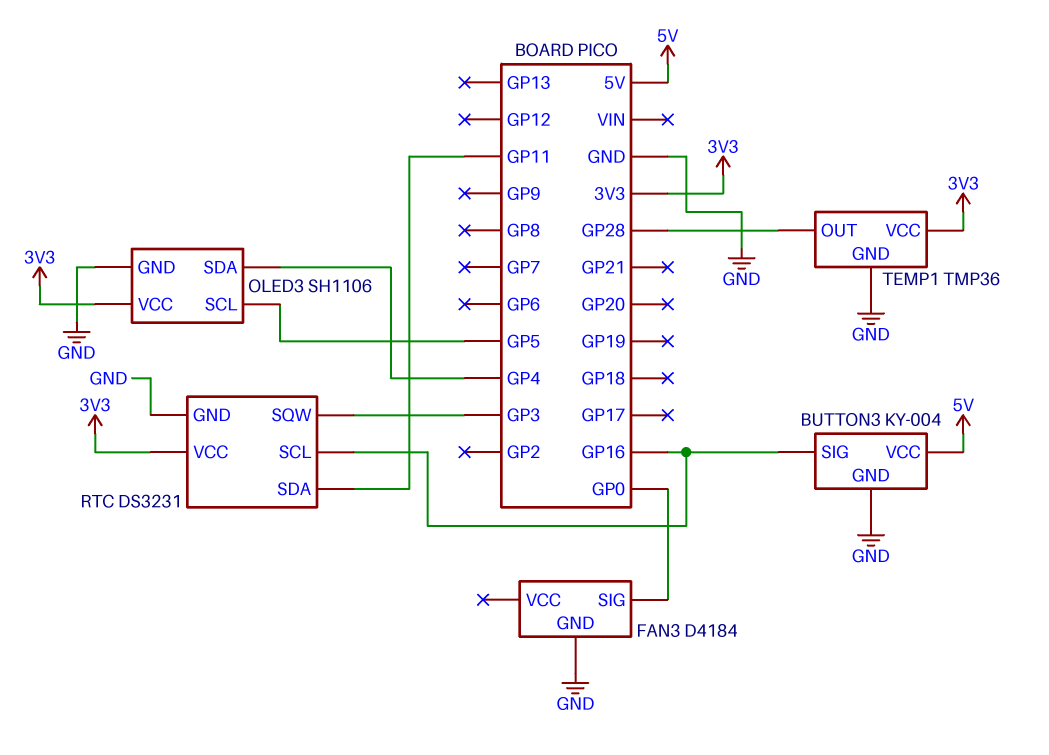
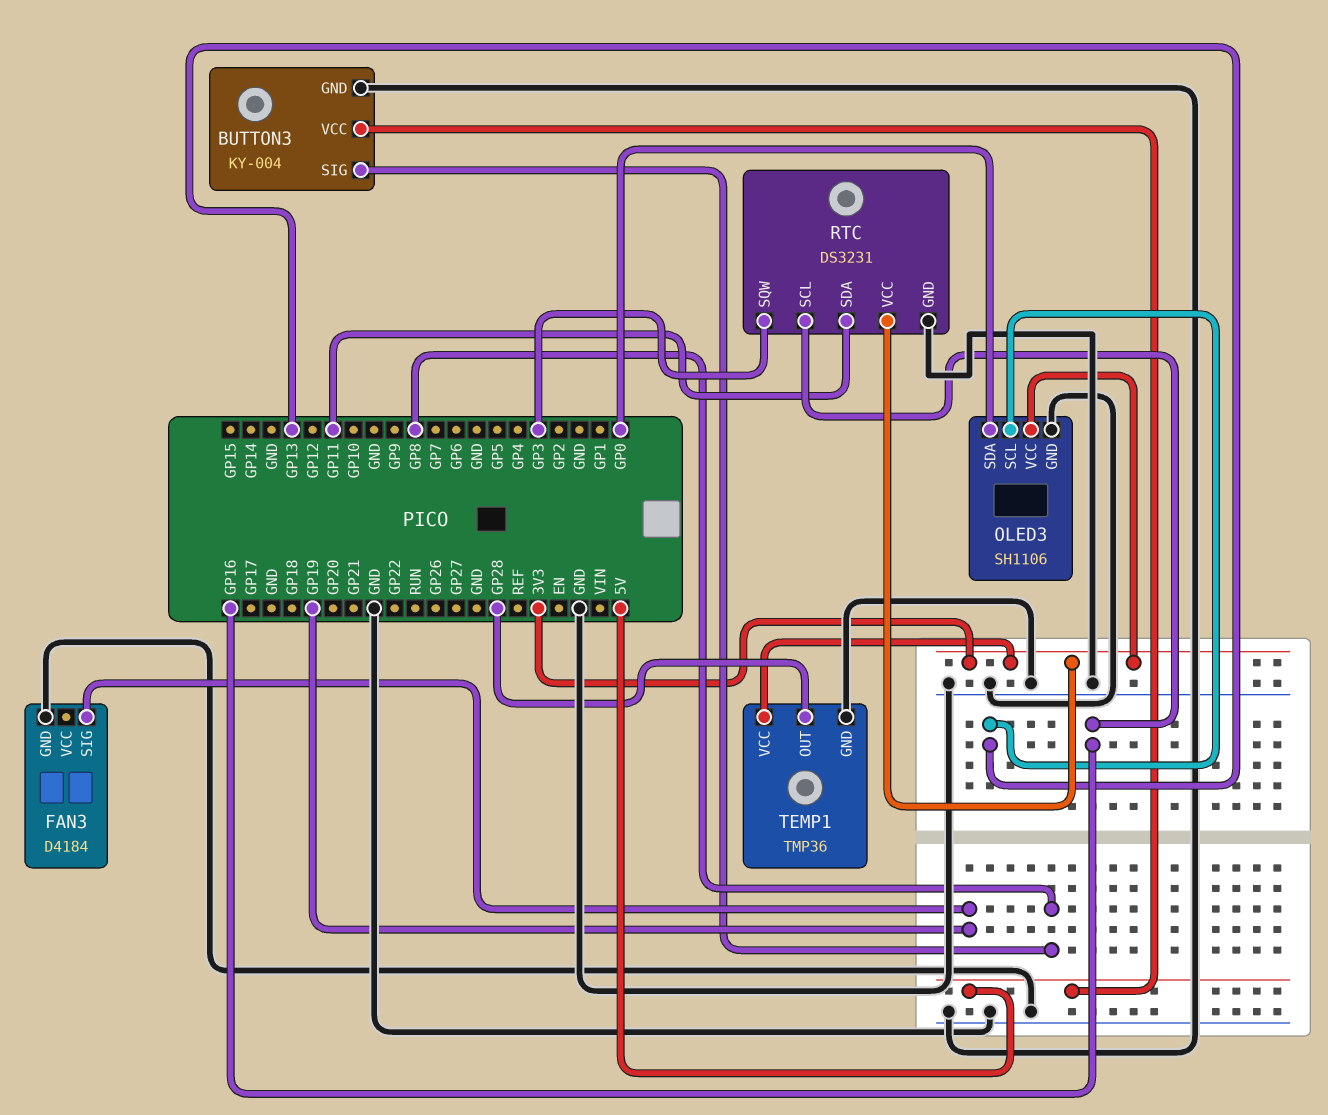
BUTTON3 pin SIG: GP16 -> GP8
FAN3 pin SIG: GP0 -> GP19
OLED3 pin SCL: GP5 -> GP13
OLED3 pin SDA: GP4 -> GP0

